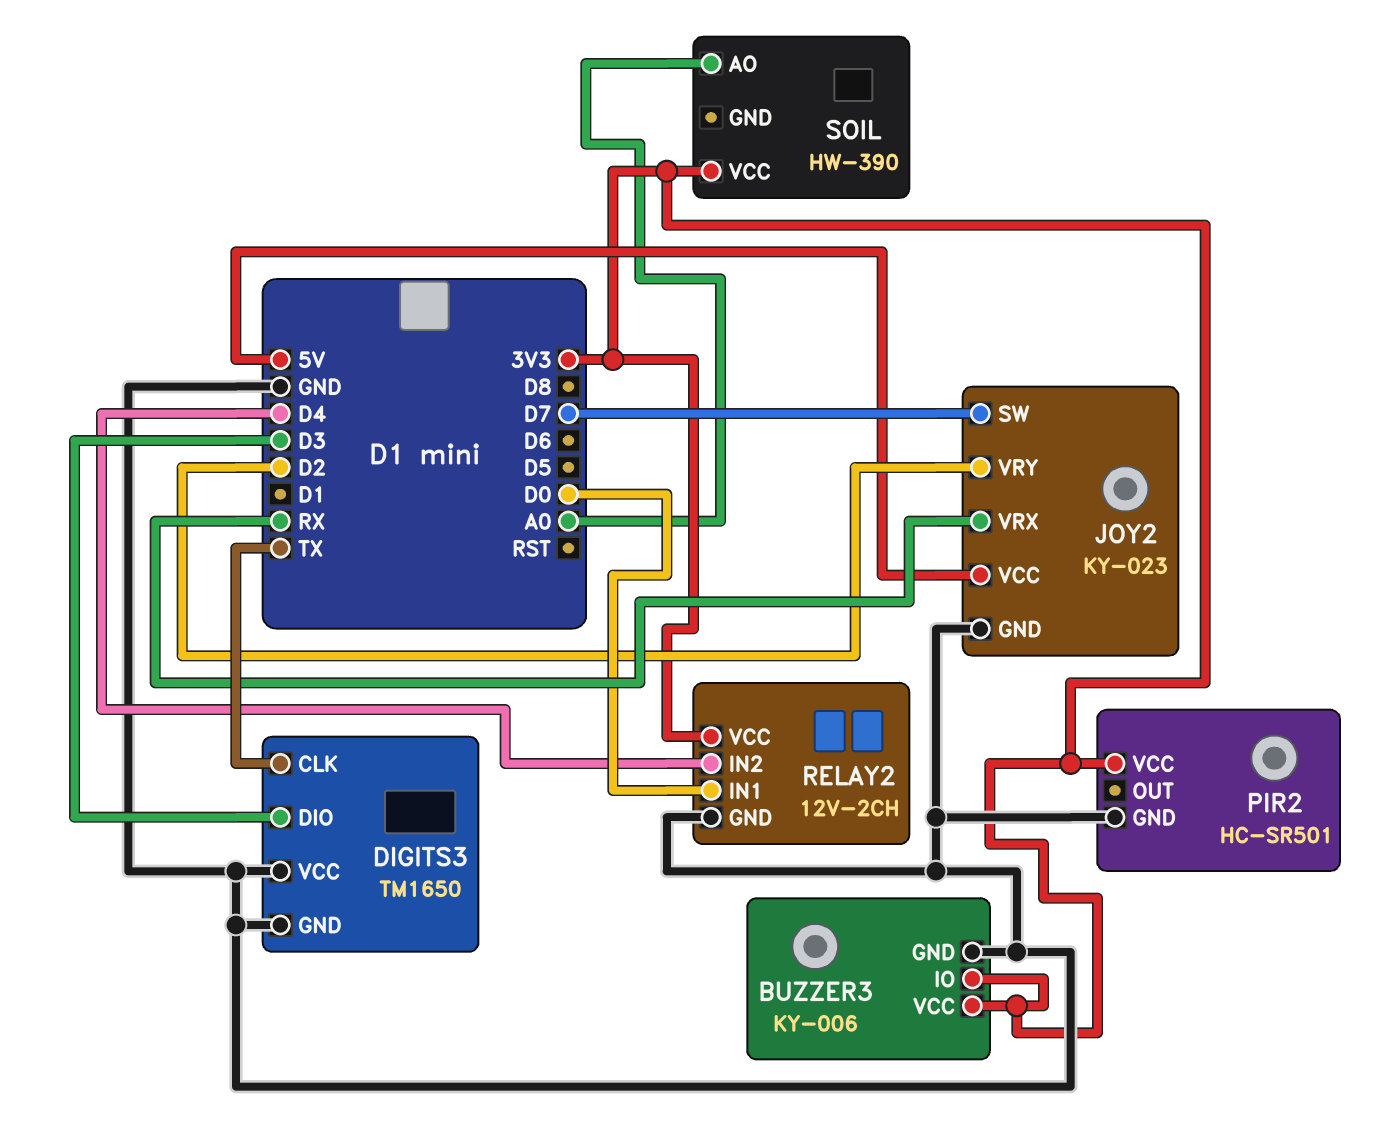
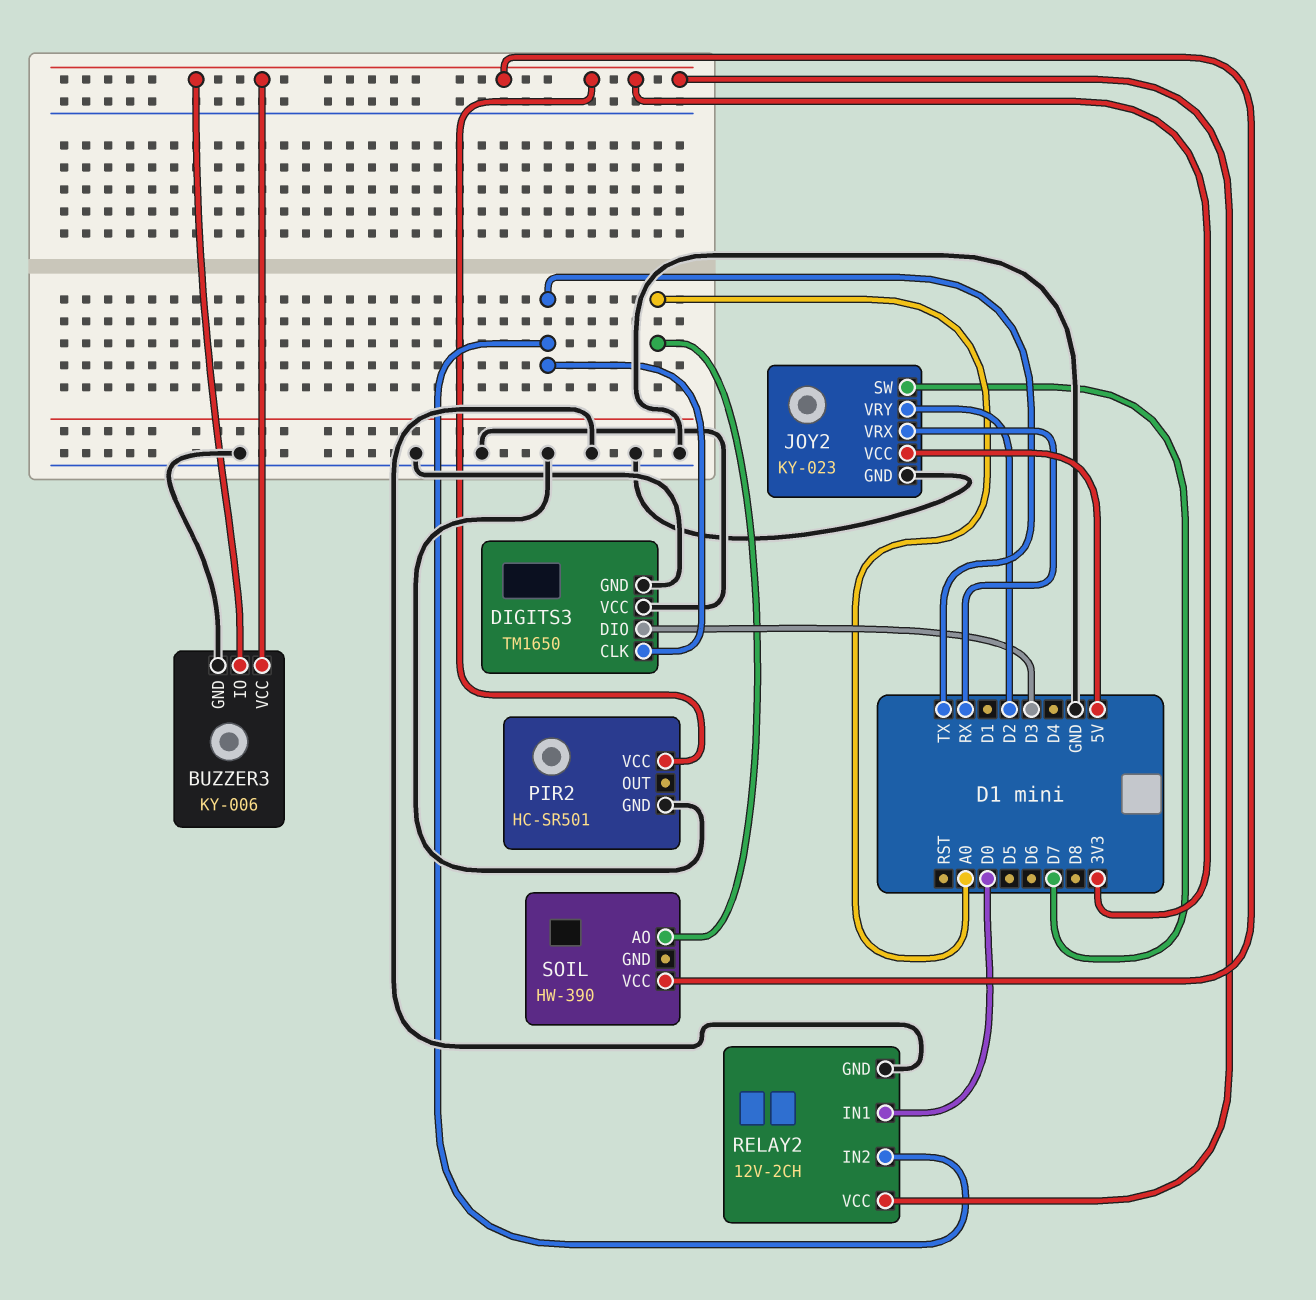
RELAY2 pin IN2: D4 -> TX

